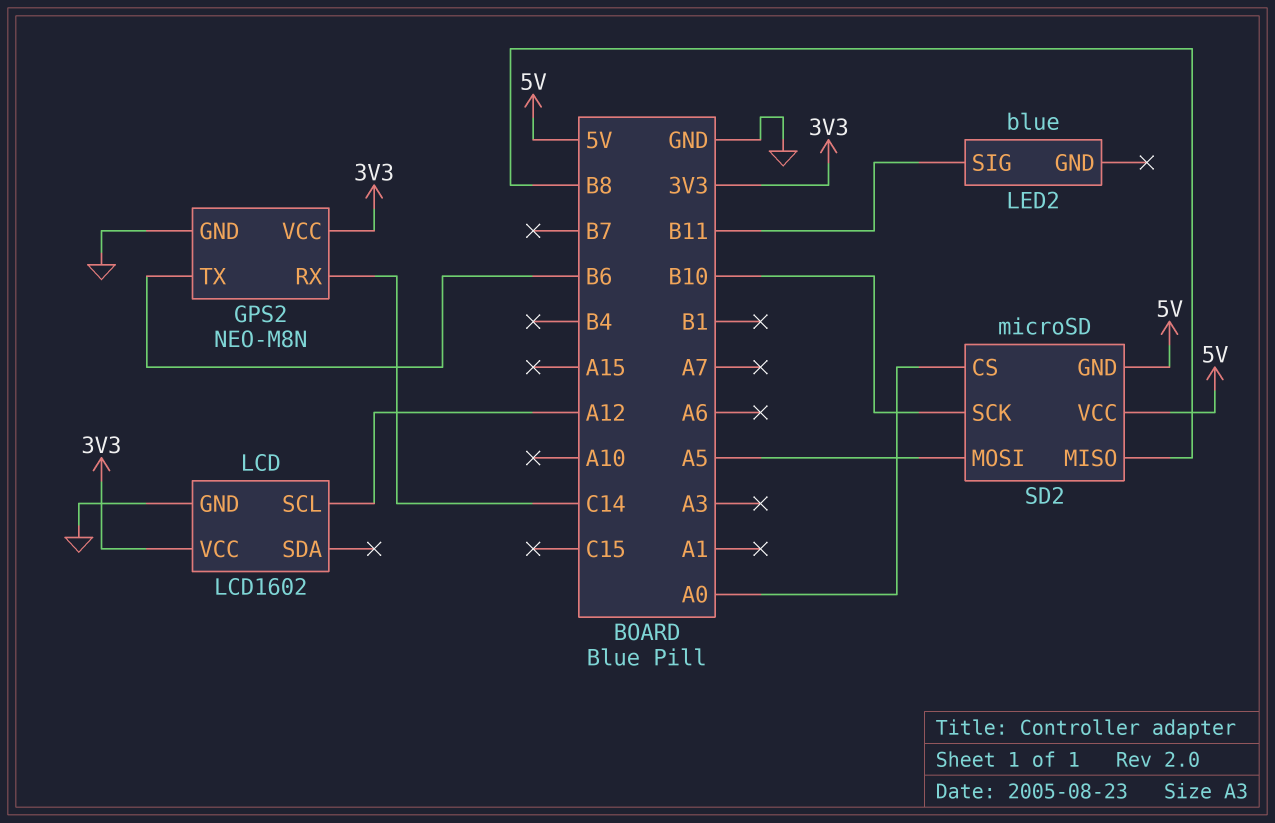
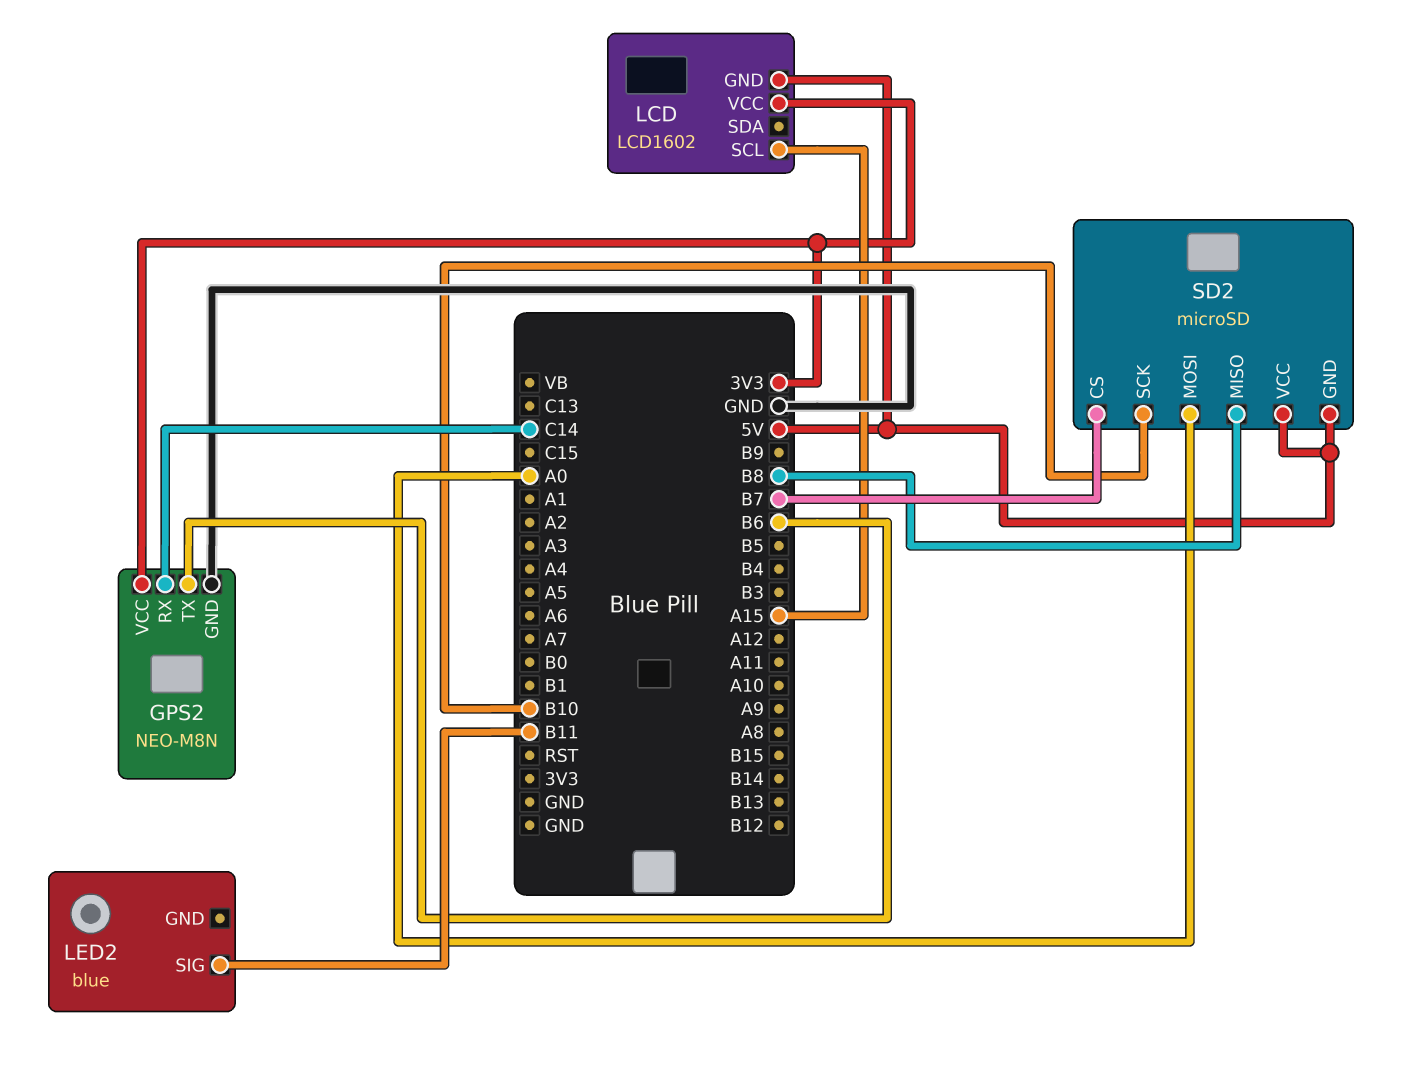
LCD pin GND: GND -> 5V
LCD pin SCL: A12 -> A15
SD2 pin CS: A0 -> B7
SD2 pin MOSI: A5 -> A0

